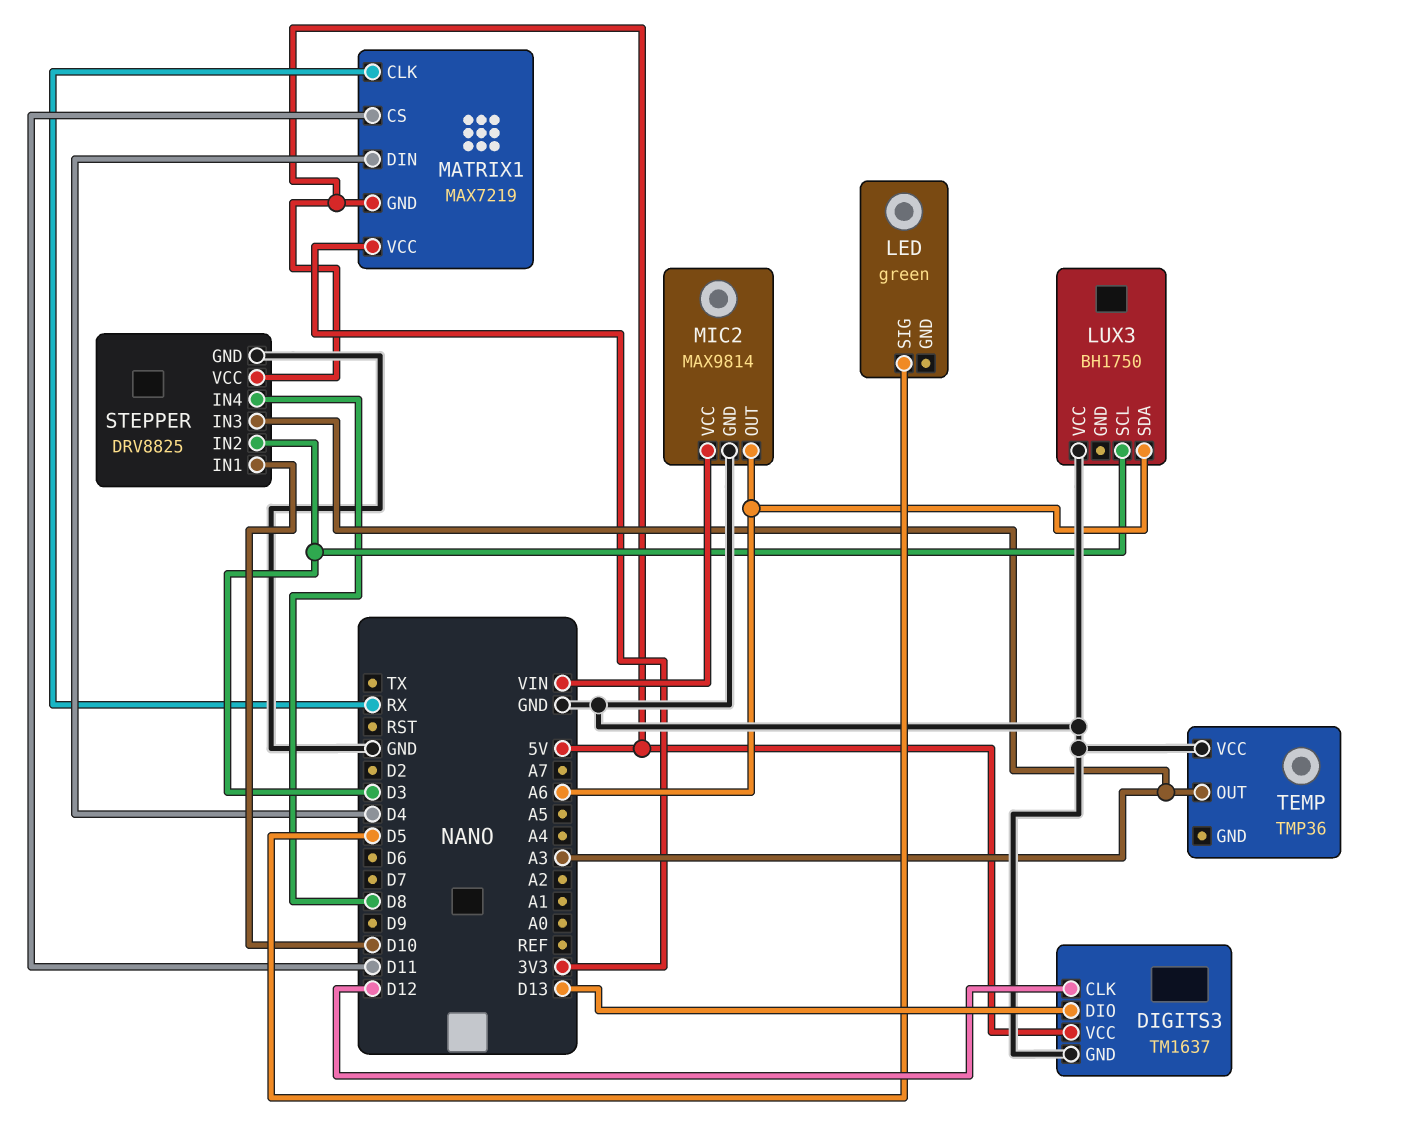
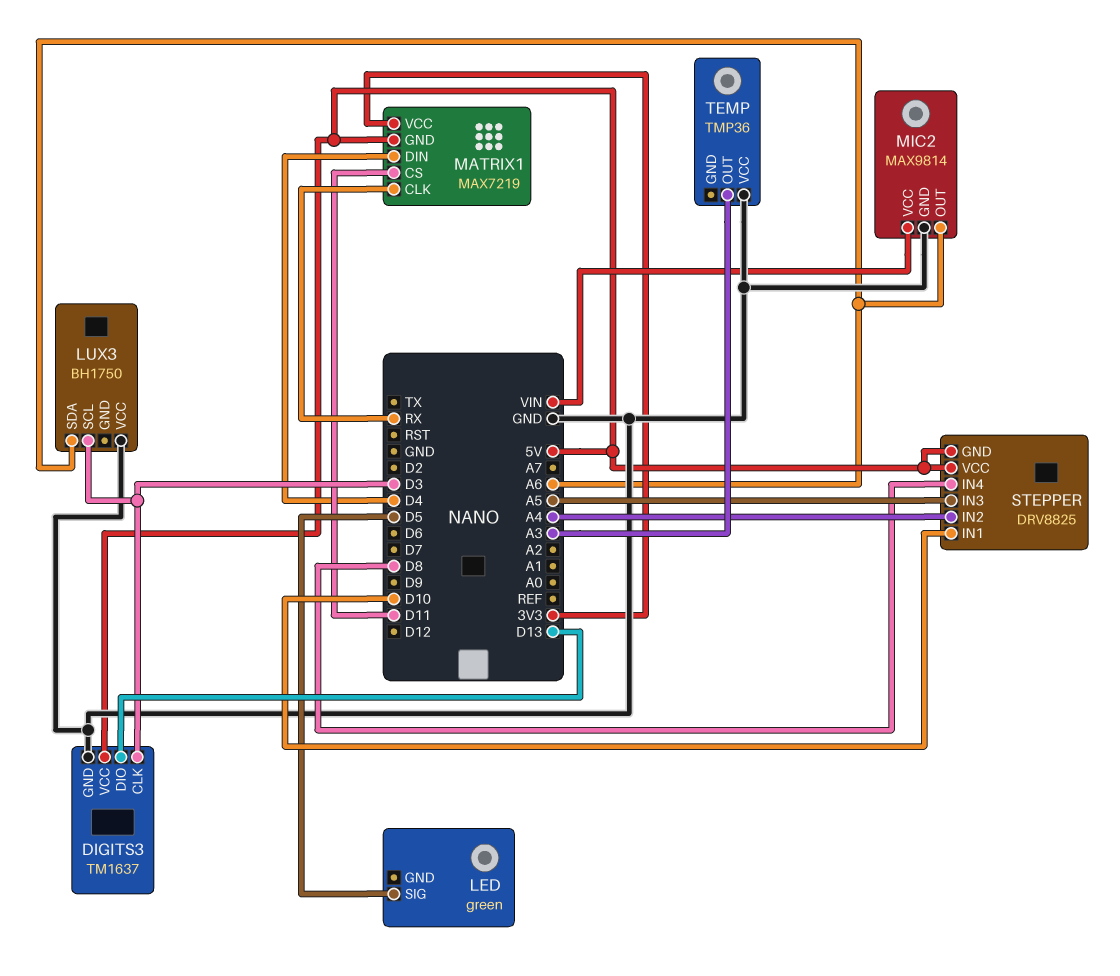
DIGITS3 pin CLK: D12 -> D3
STEPPER pin GND: GND -> 5V
STEPPER pin IN2: D3 -> A4
STEPPER pin IN3: A3 -> A5

